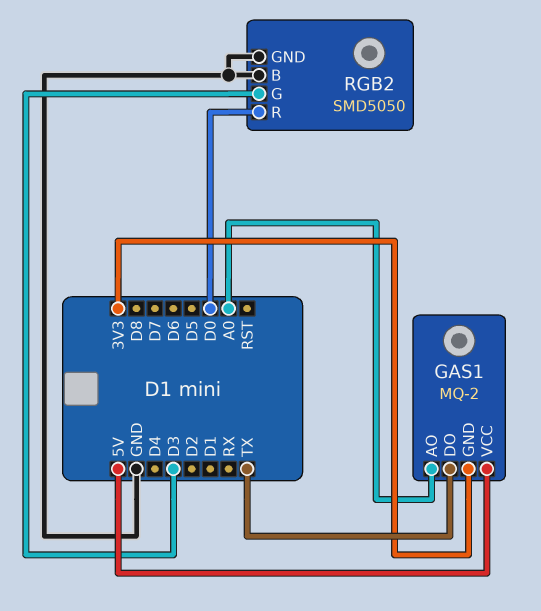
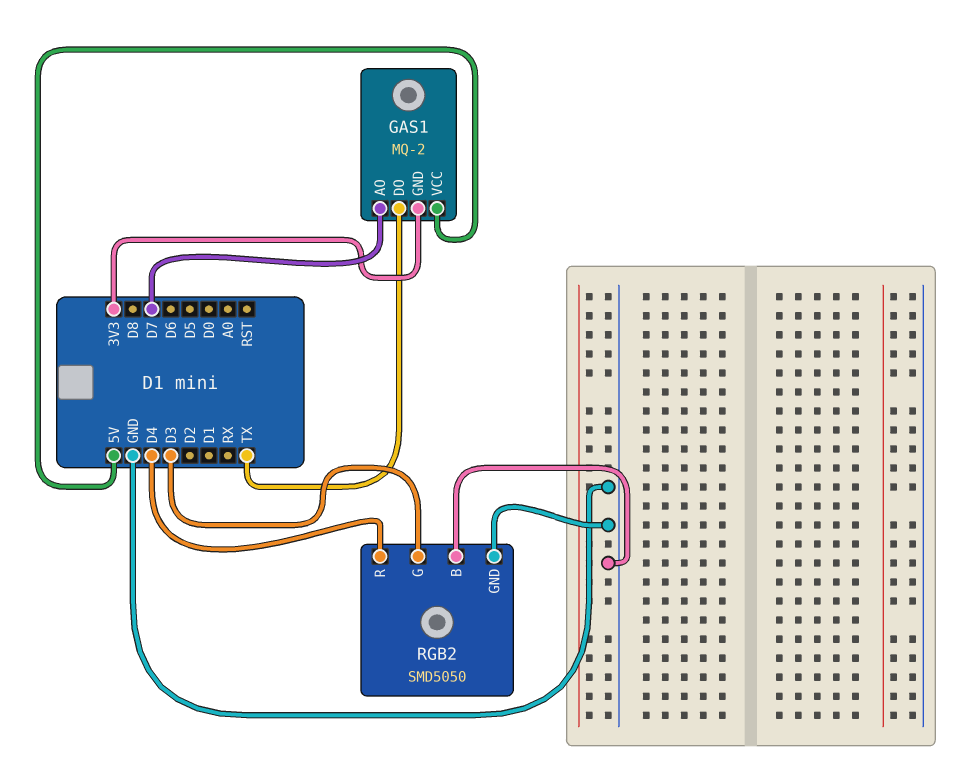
GAS1 pin AO: A0 -> D7
RGB2 pin R: D0 -> D4

